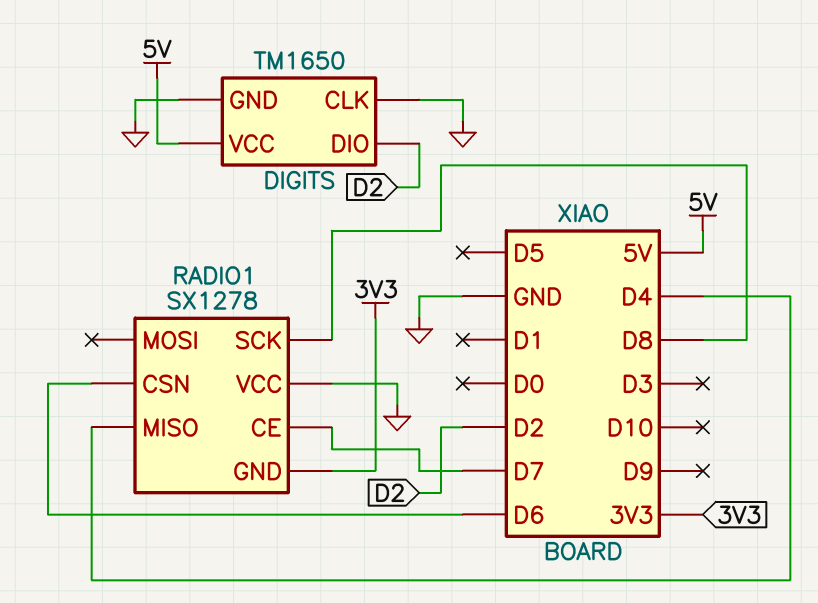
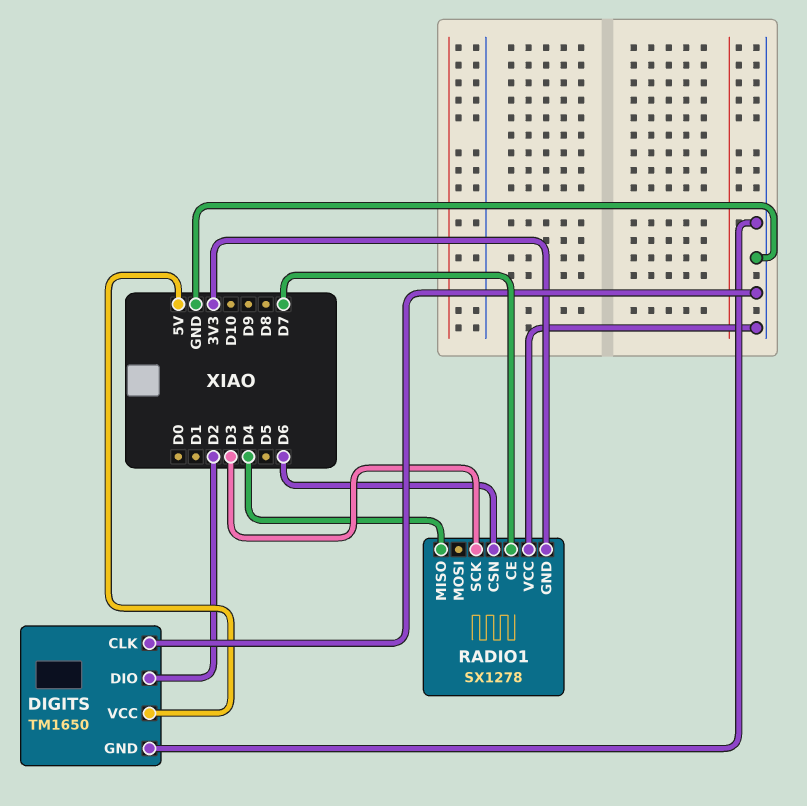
RADIO1 pin SCK: D8 -> D3

